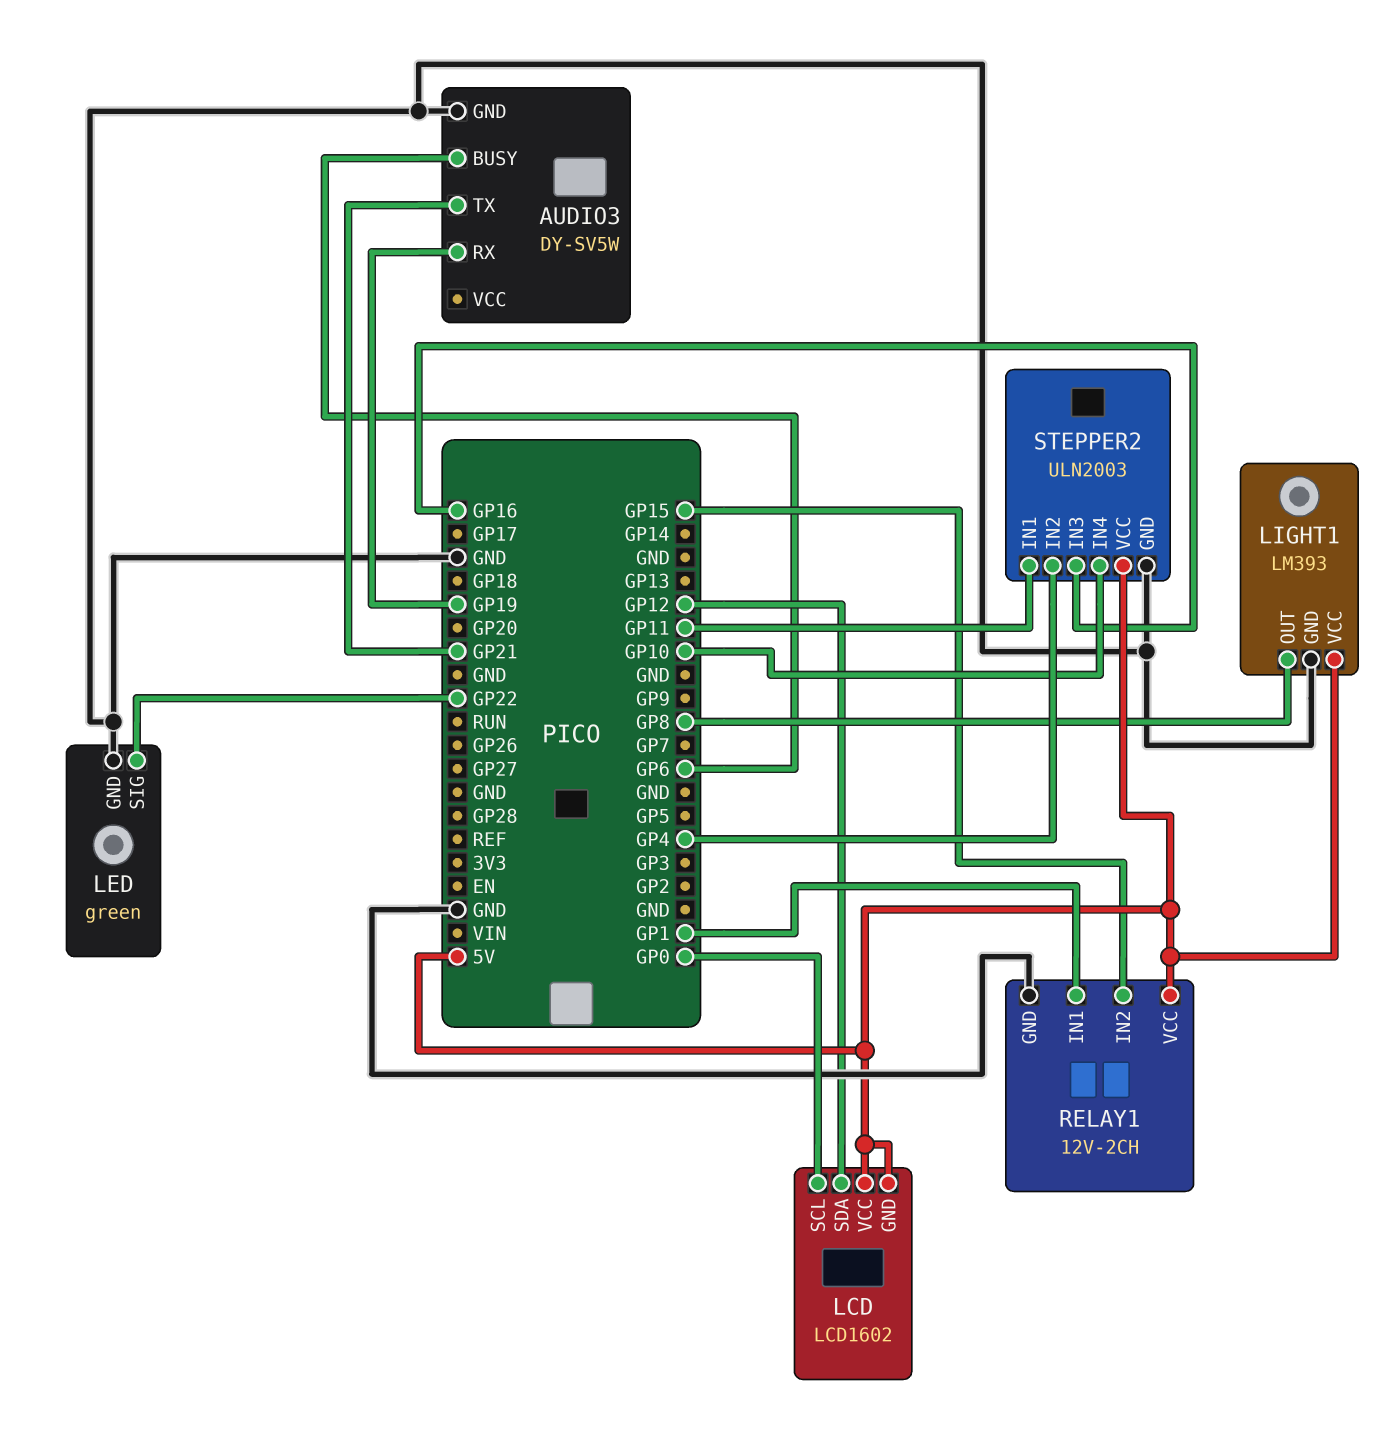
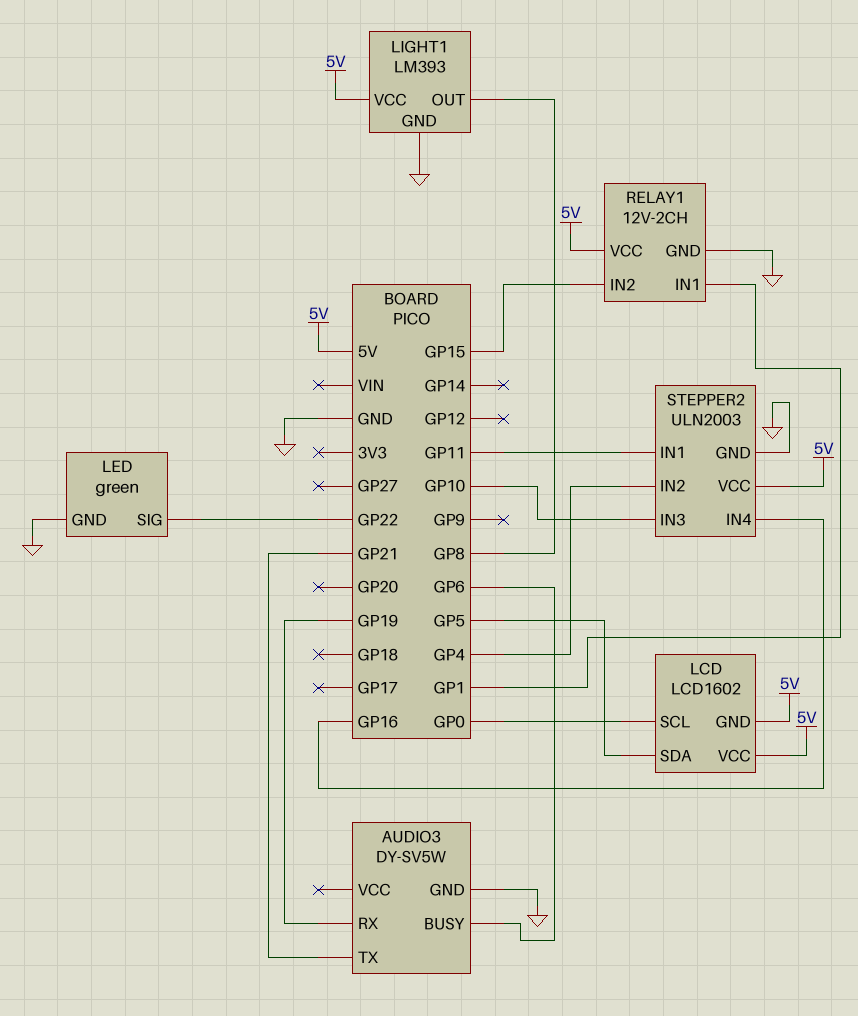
LCD pin SDA: GP12 -> GP5
STEPPER2 pin IN3: GP16 -> GP10
STEPPER2 pin IN4: GP10 -> GP16

